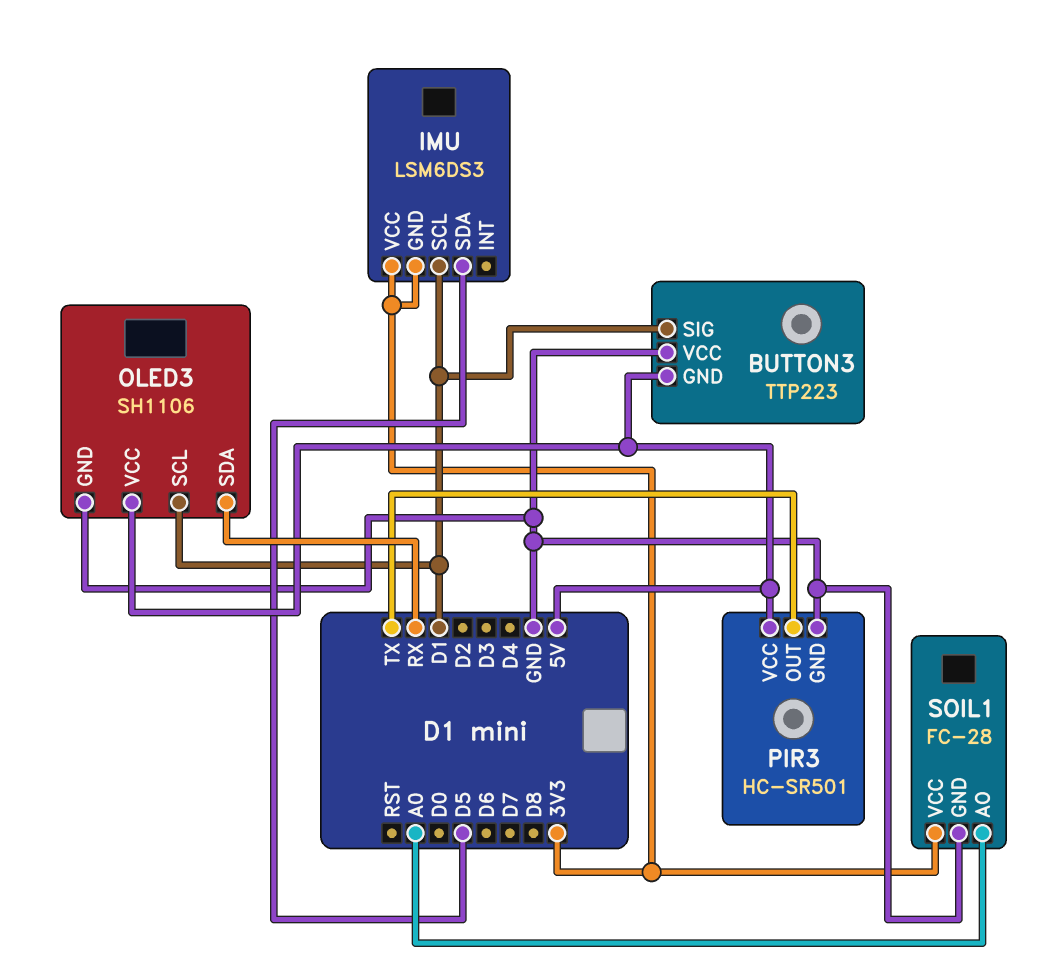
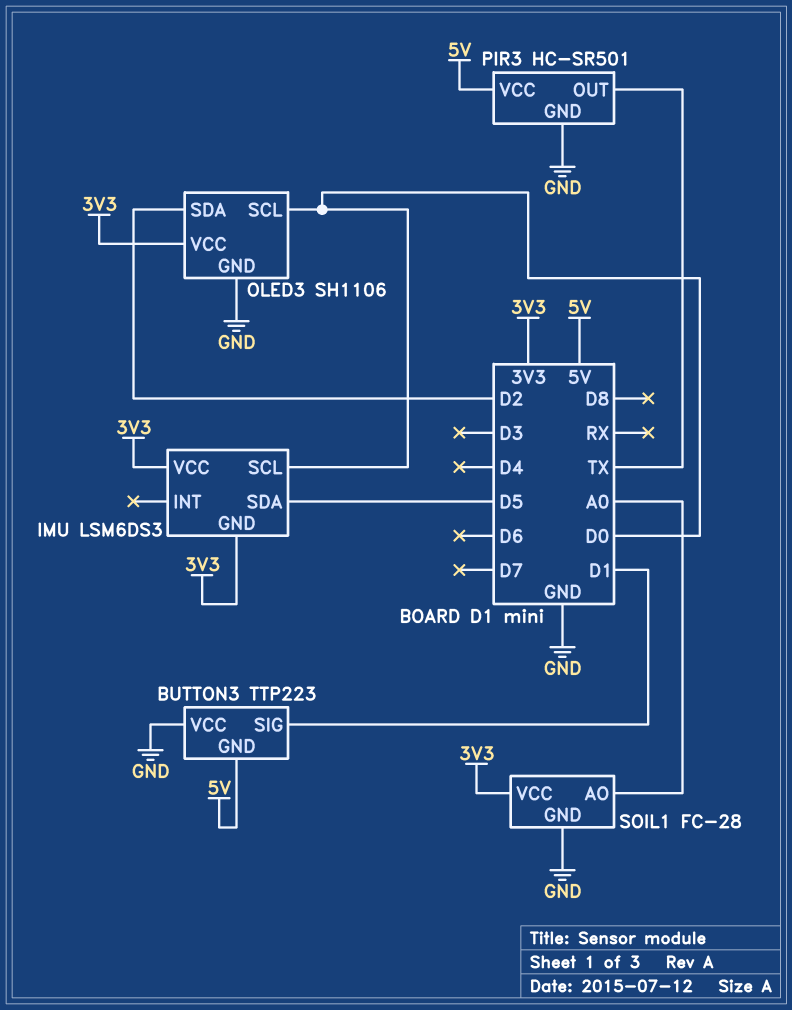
IMU pin SCL: D1 -> D0
OLED3 pin SCL: D1 -> D0
OLED3 pin SDA: RX -> D2
OLED3 pin VCC: 5V -> 3V3

